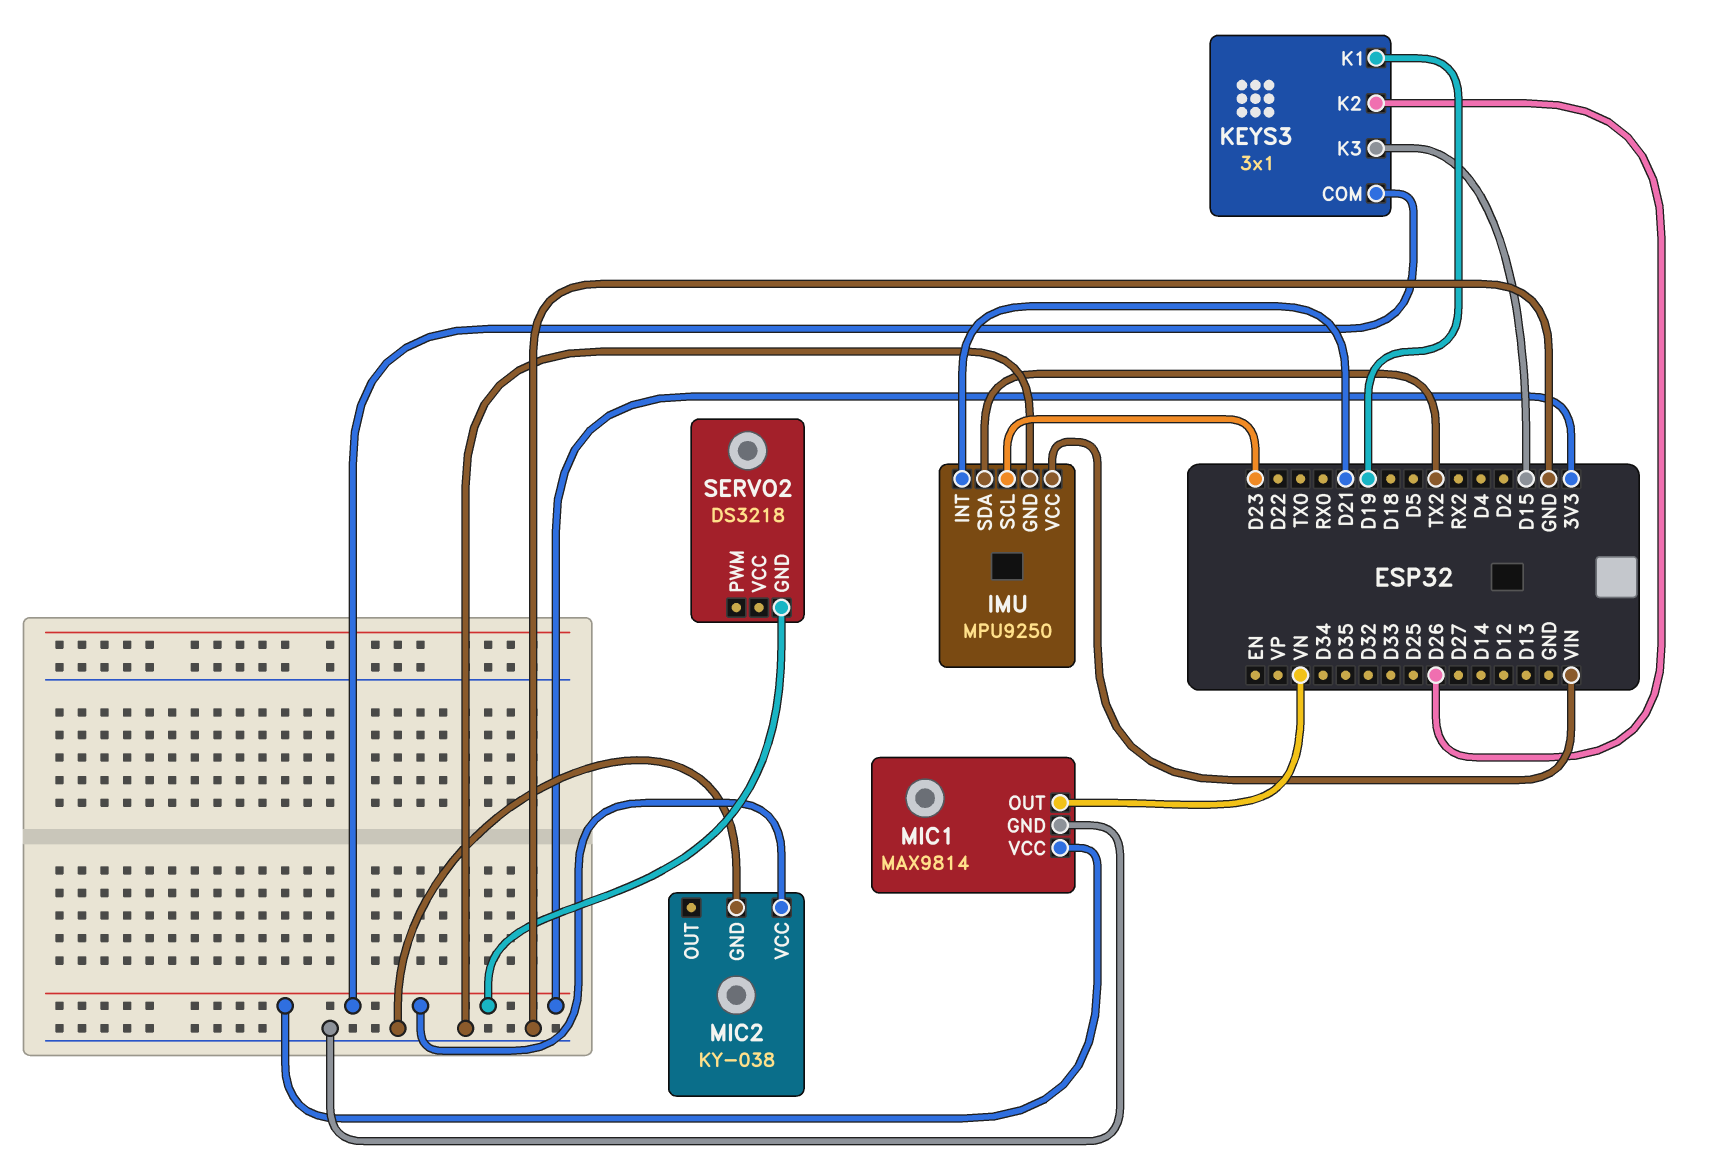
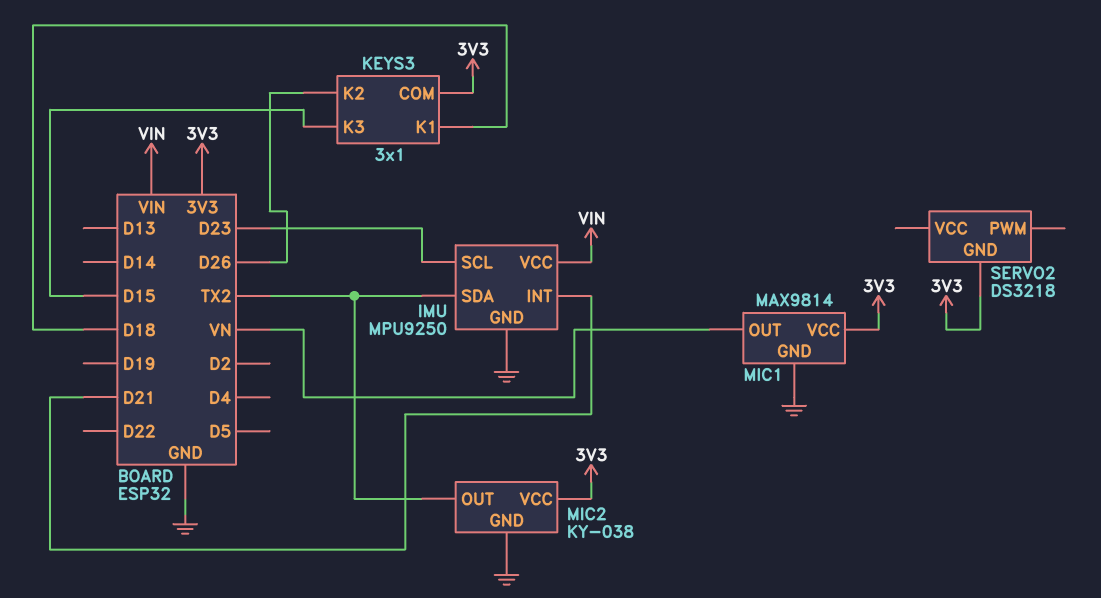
KEYS3 pin K1: D19 -> D18
MIC2 pin OUT: none -> TX2

